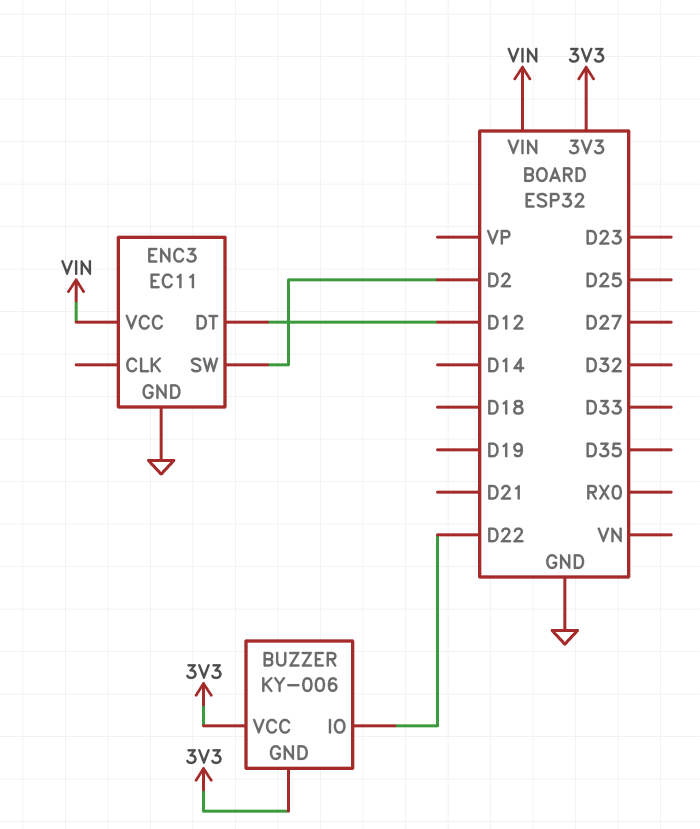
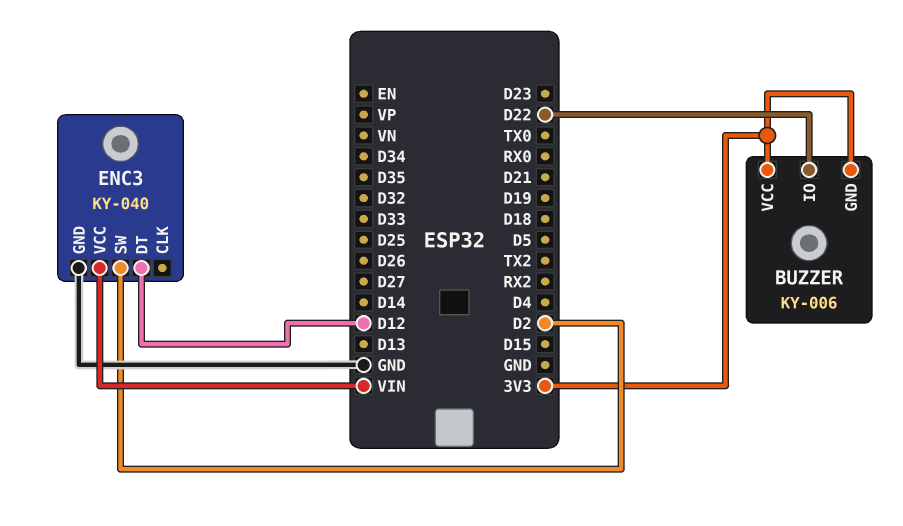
ENC3: EC11 -> KY-040

